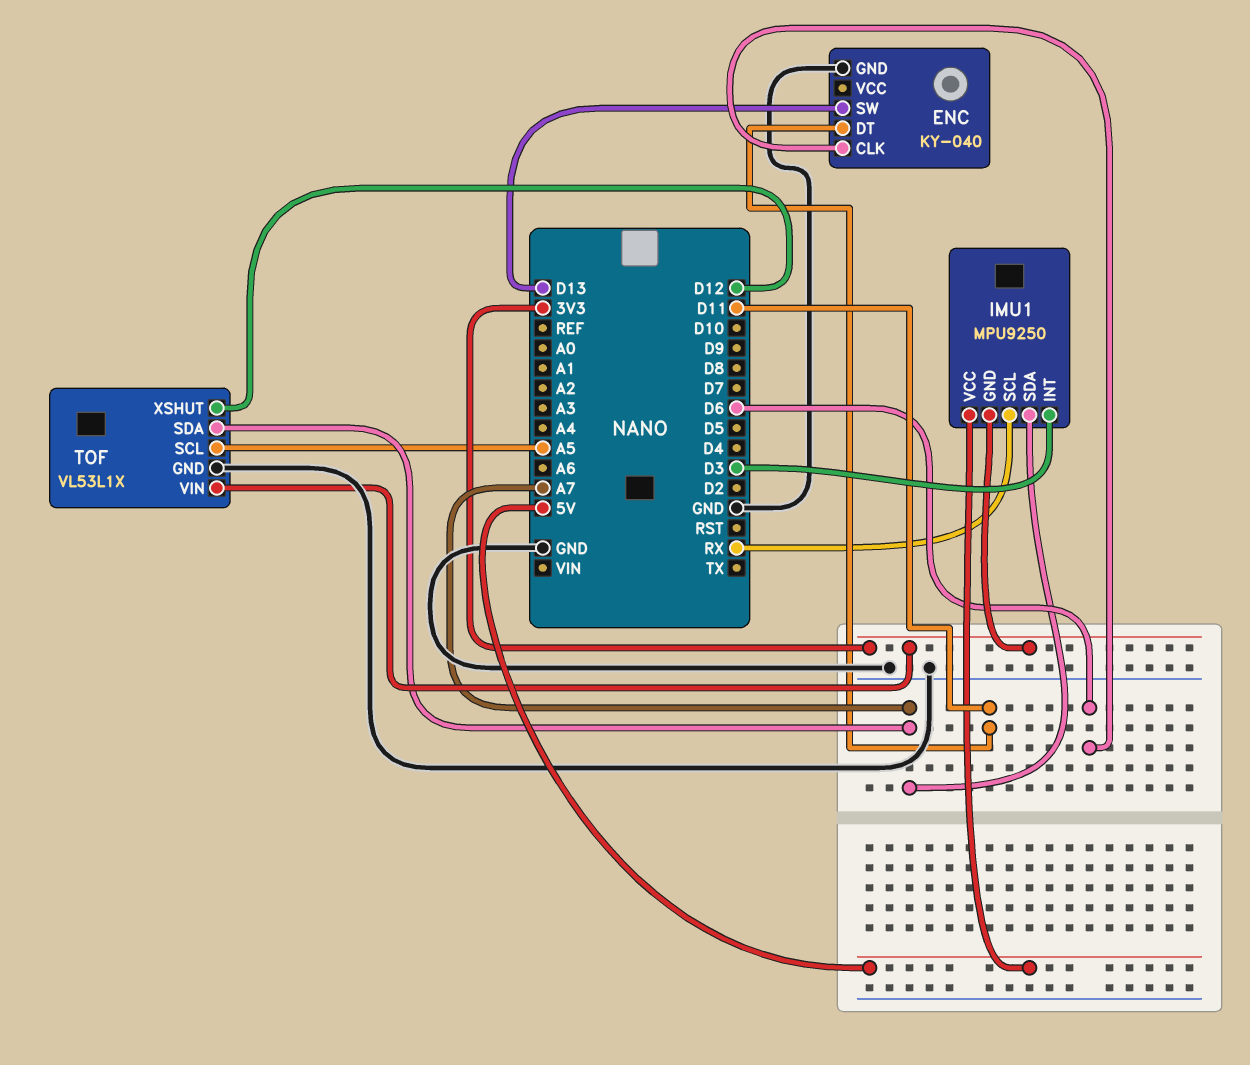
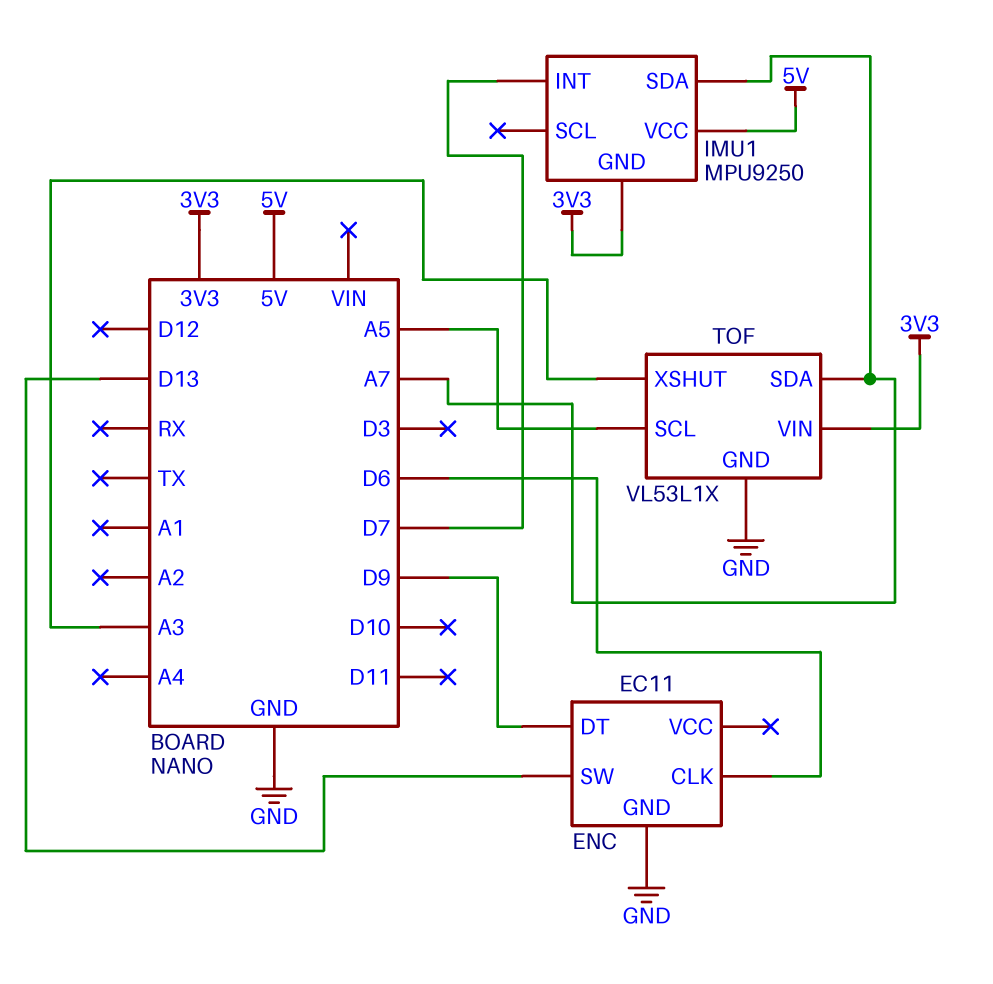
ENC: KY-040 -> EC11
ENC pin DT: D11 -> D9
IMU1 pin INT: D3 -> D7
IMU1 pin SCL: RX -> none
TOF pin XSHUT: D12 -> A3

